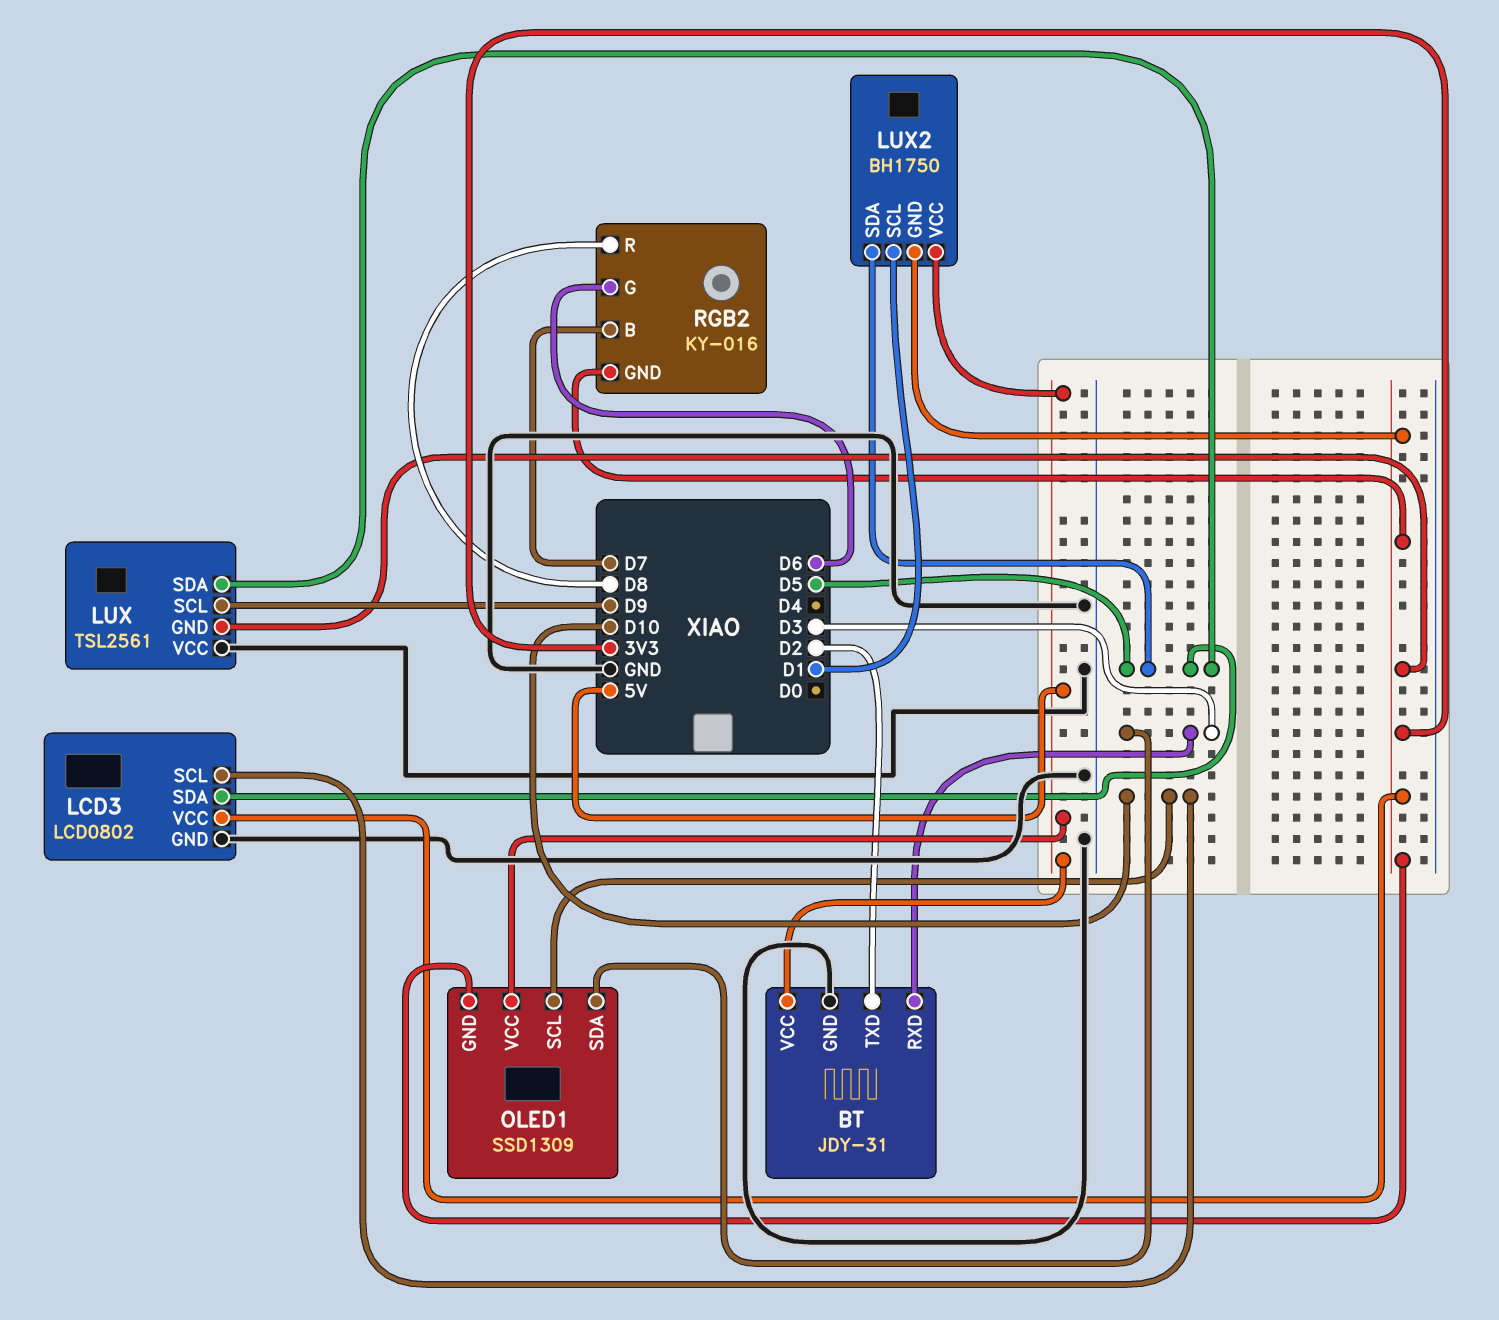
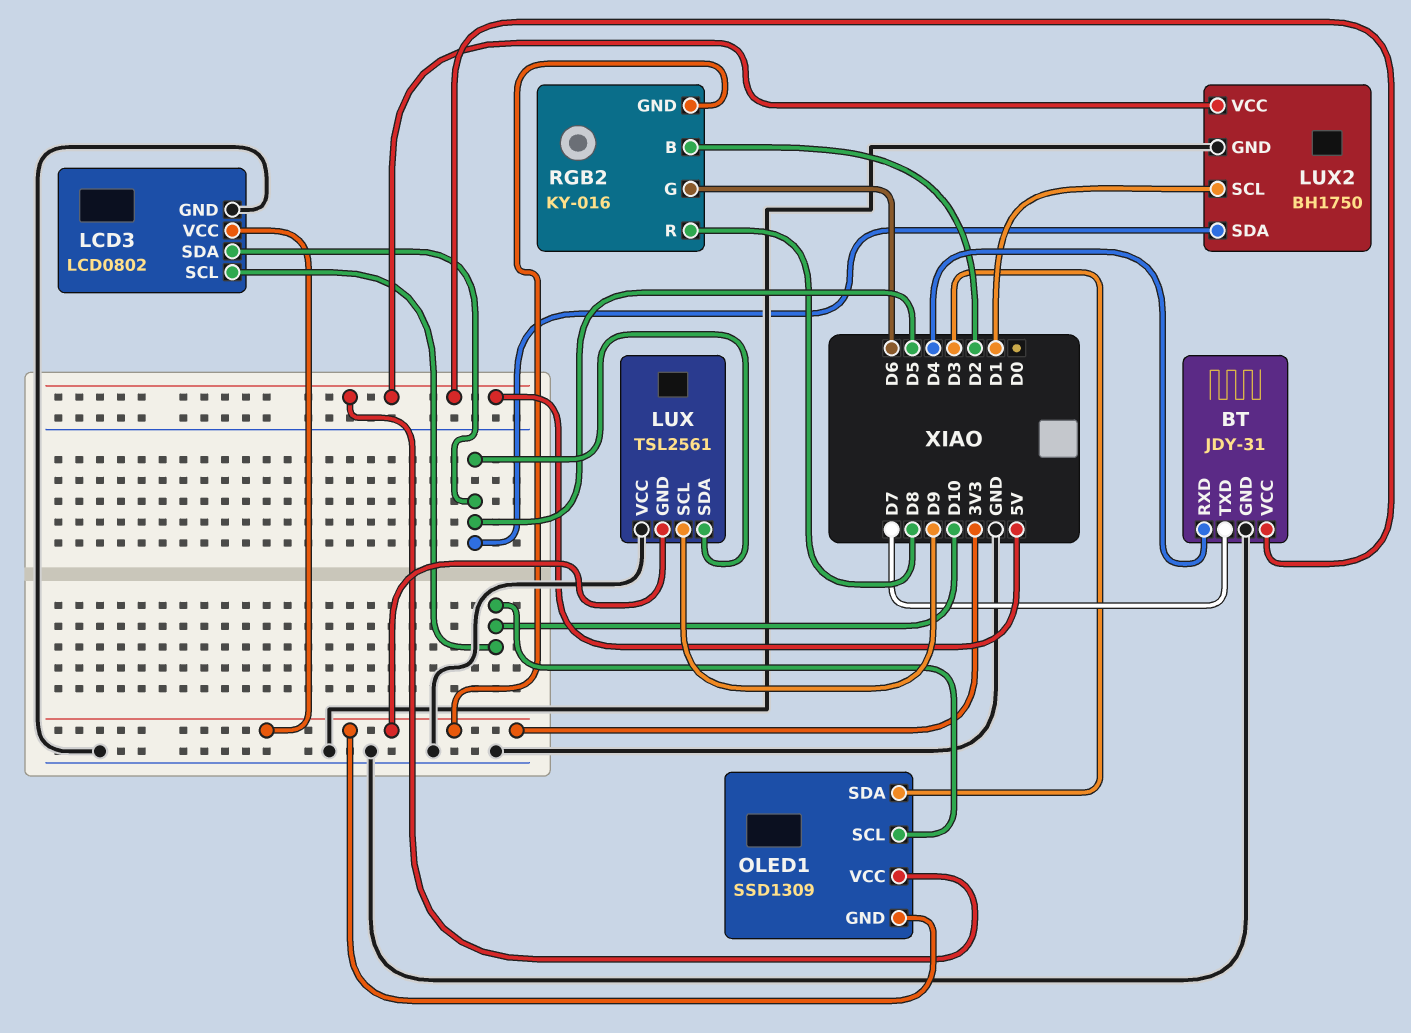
BT pin RXD: D3 -> D4
BT pin TXD: D2 -> D7
LUX2 pin GND: 3V3 -> GND
RGB2 pin B: D7 -> D2

